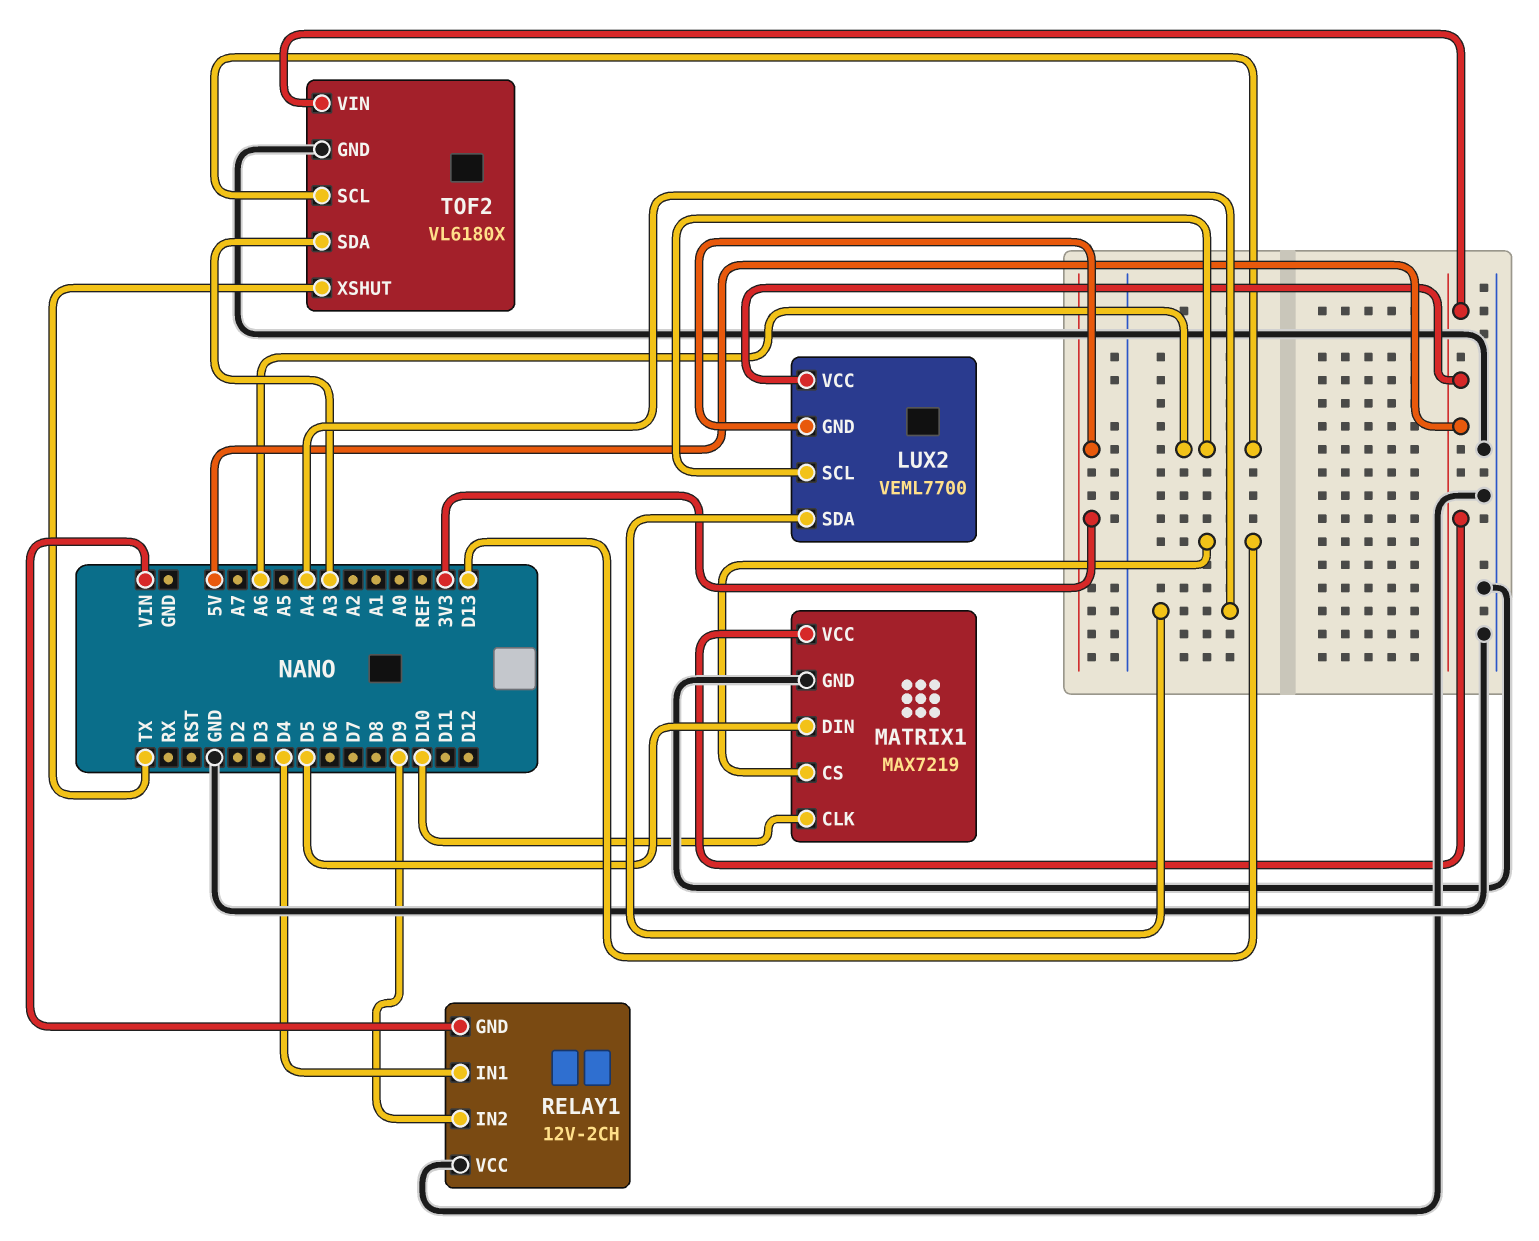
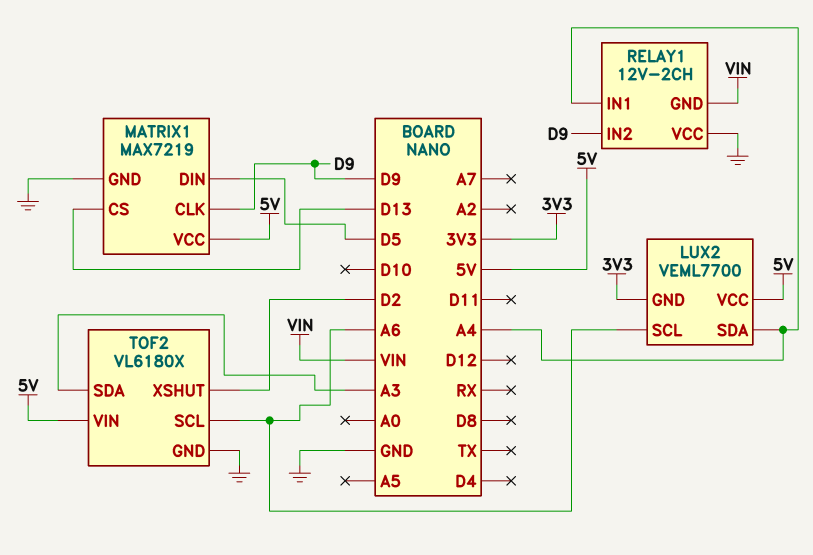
MATRIX1 pin CLK: D10 -> D9
RELAY1 pin IN1: D4 -> A4
TOF2 pin XSHUT: TX -> D2

